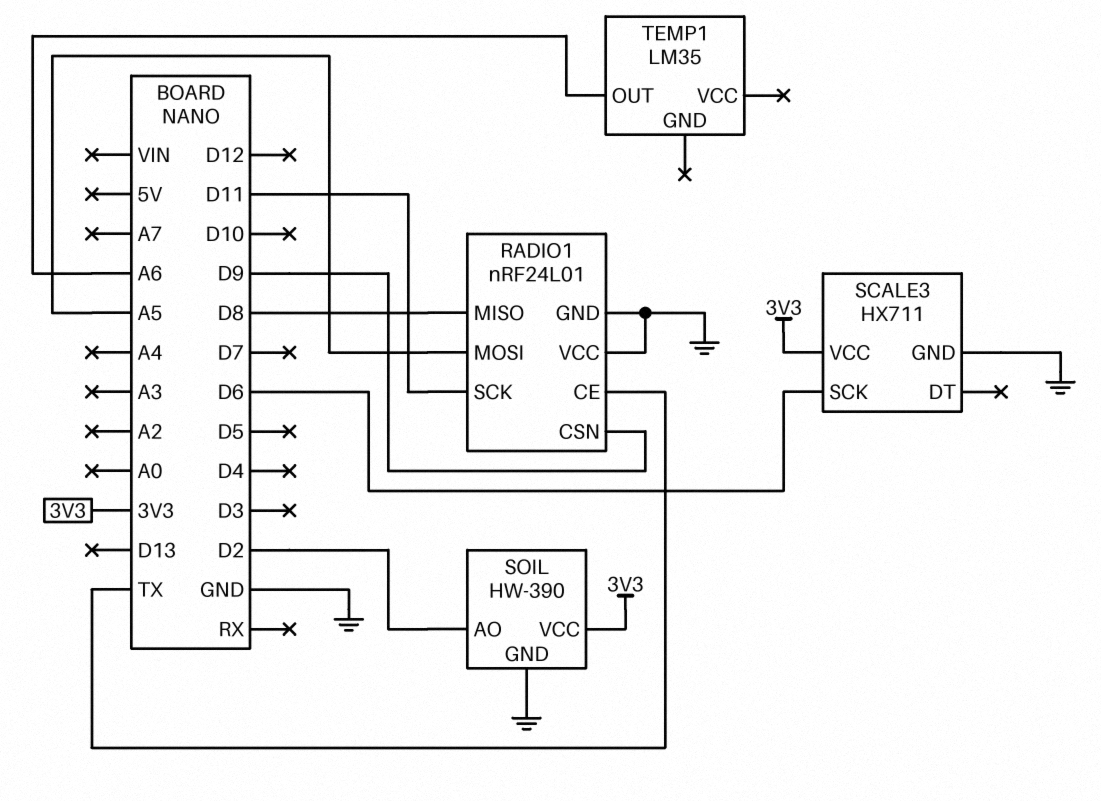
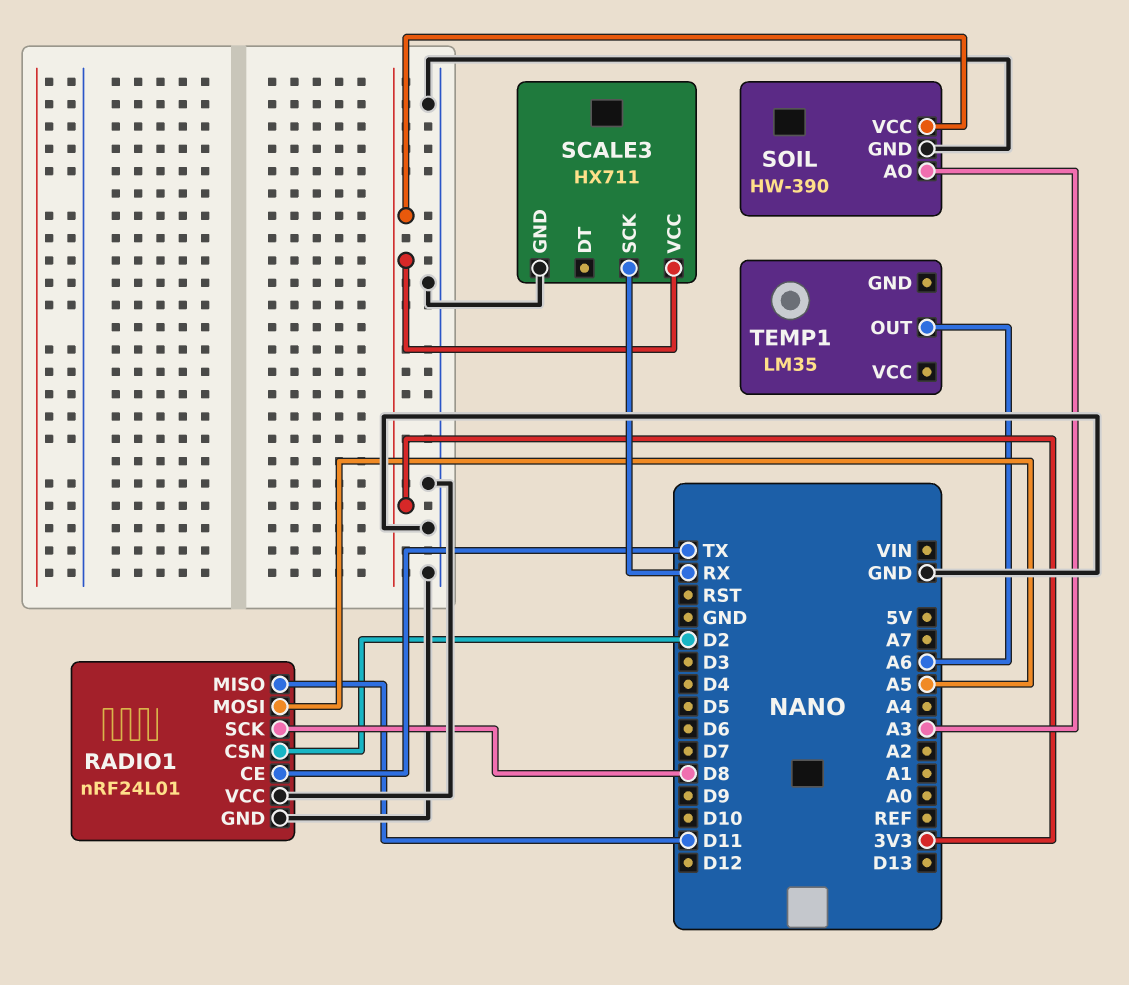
RADIO1 pin CSN: D9 -> D2
RADIO1 pin MISO: D8 -> D11
RADIO1 pin SCK: D11 -> D8
SCALE3 pin SCK: D6 -> RX
SOIL pin AO: D2 -> A3

